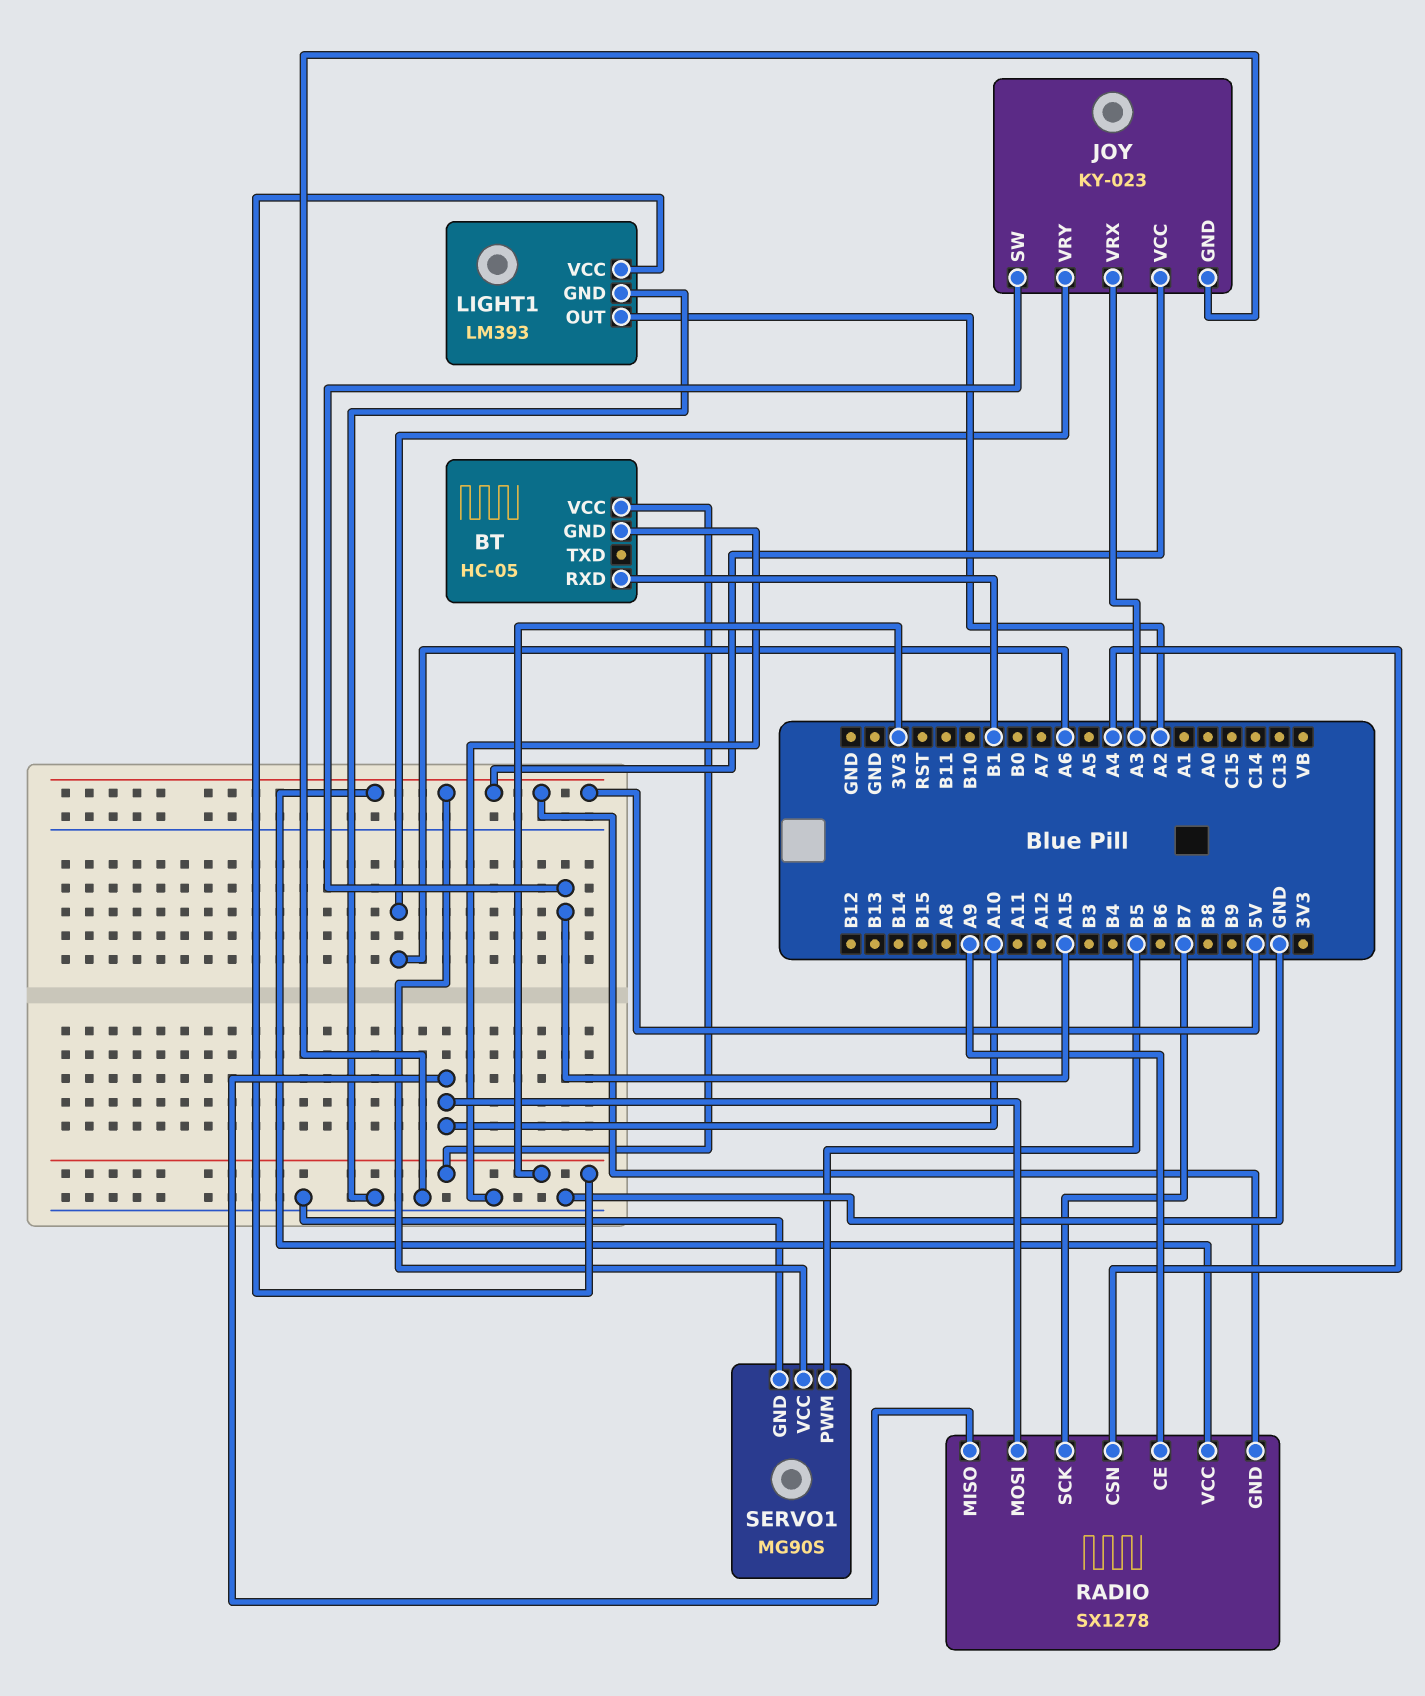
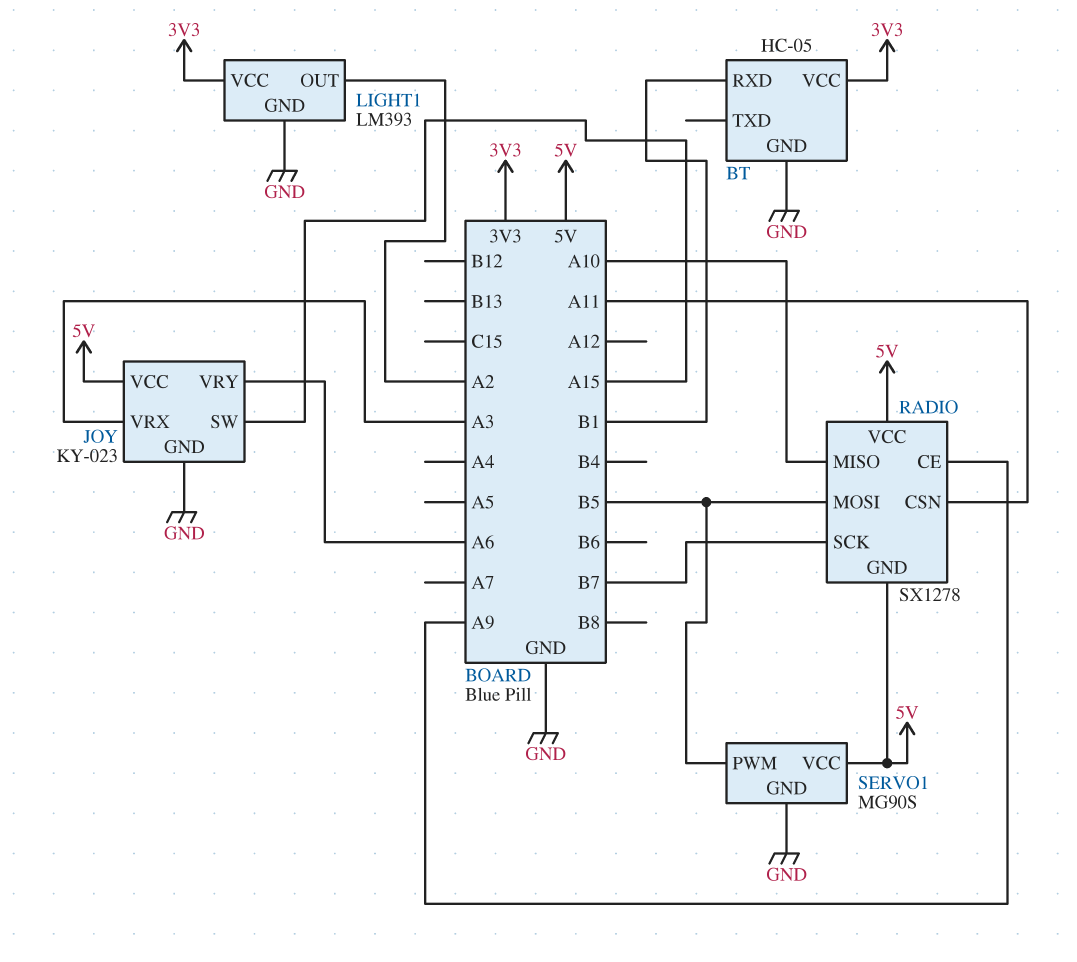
RADIO pin CSN: A4 -> A11
RADIO pin MOSI: A10 -> B5

